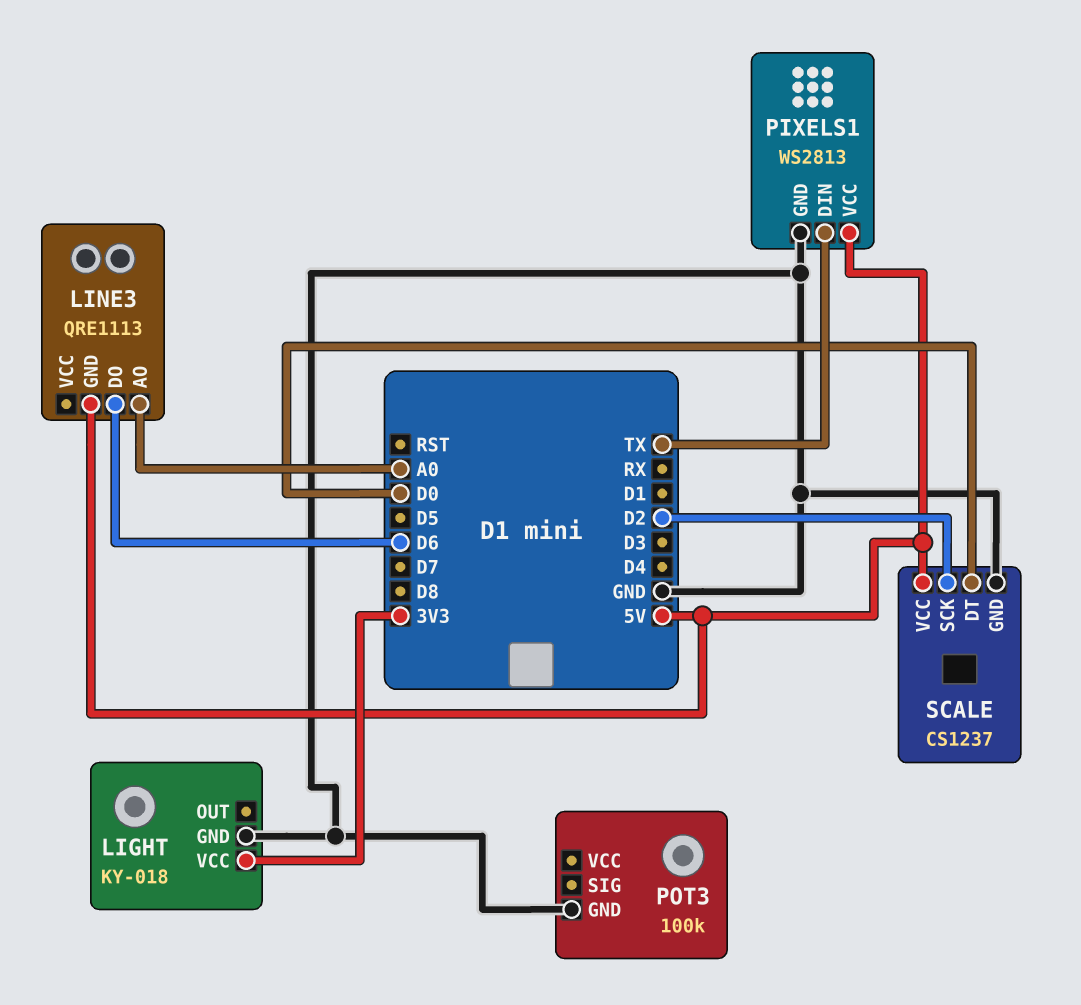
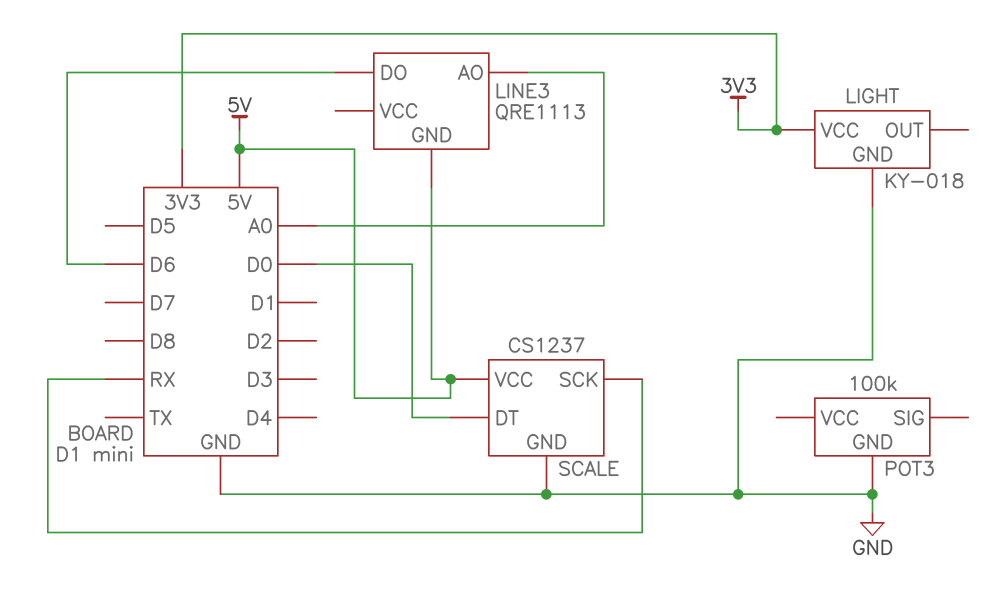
PIXELS1: WS2813 -> none
PIXELS1 pin DIN: TX -> none
PIXELS1 pin GND: GND -> none
PIXELS1 pin VCC: 5V -> none
SCALE pin SCK: D2 -> RX

